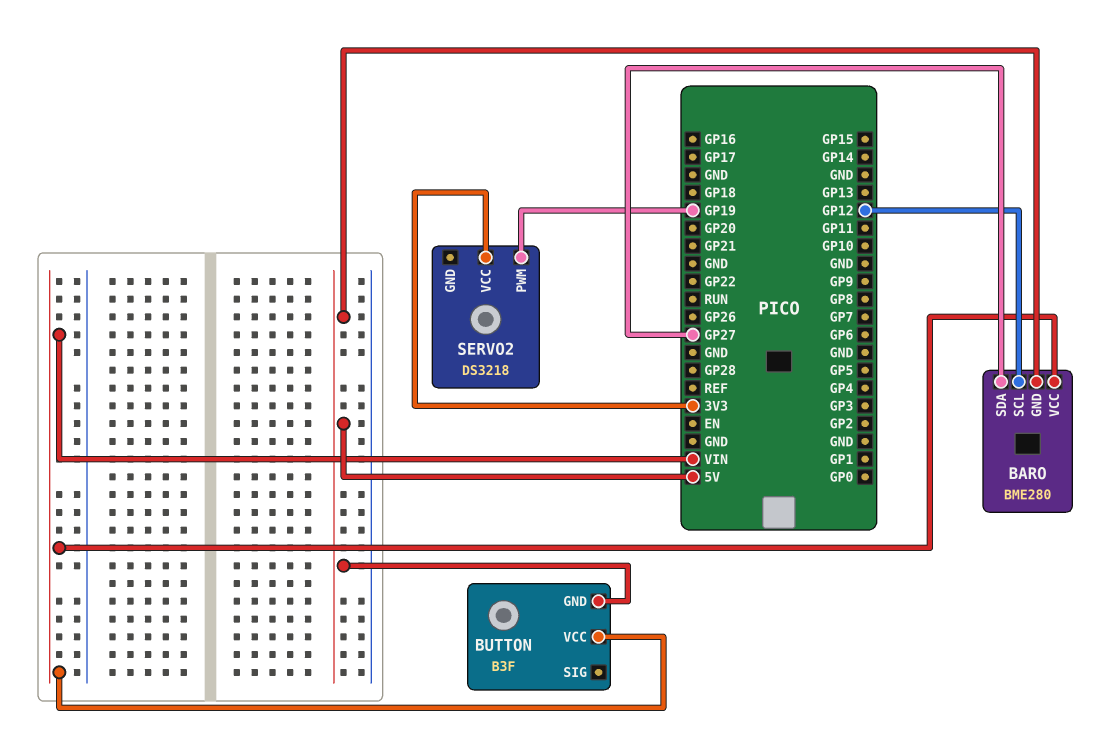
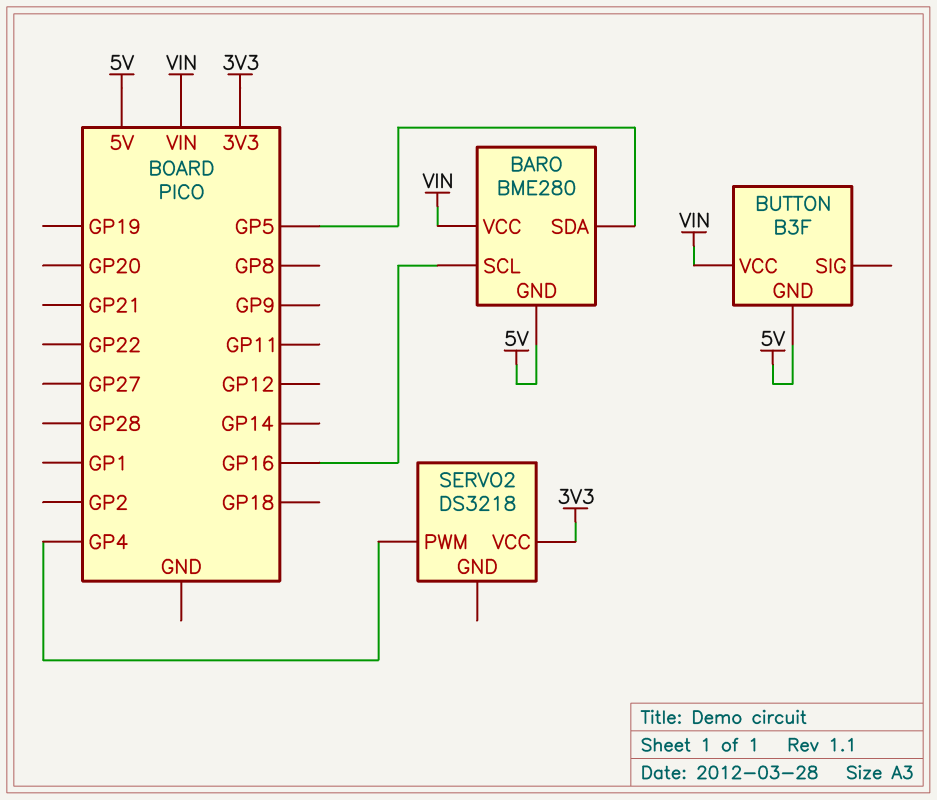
BARO pin SCL: GP12 -> GP16
BARO pin SDA: GP27 -> GP5
SERVO2 pin PWM: GP19 -> GP4

